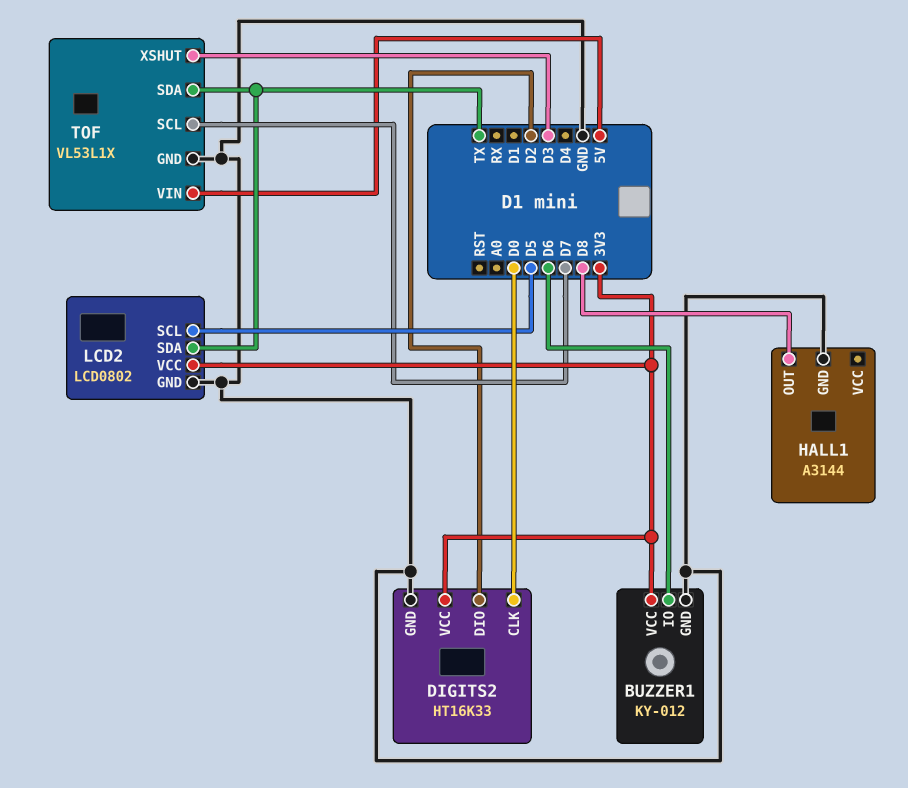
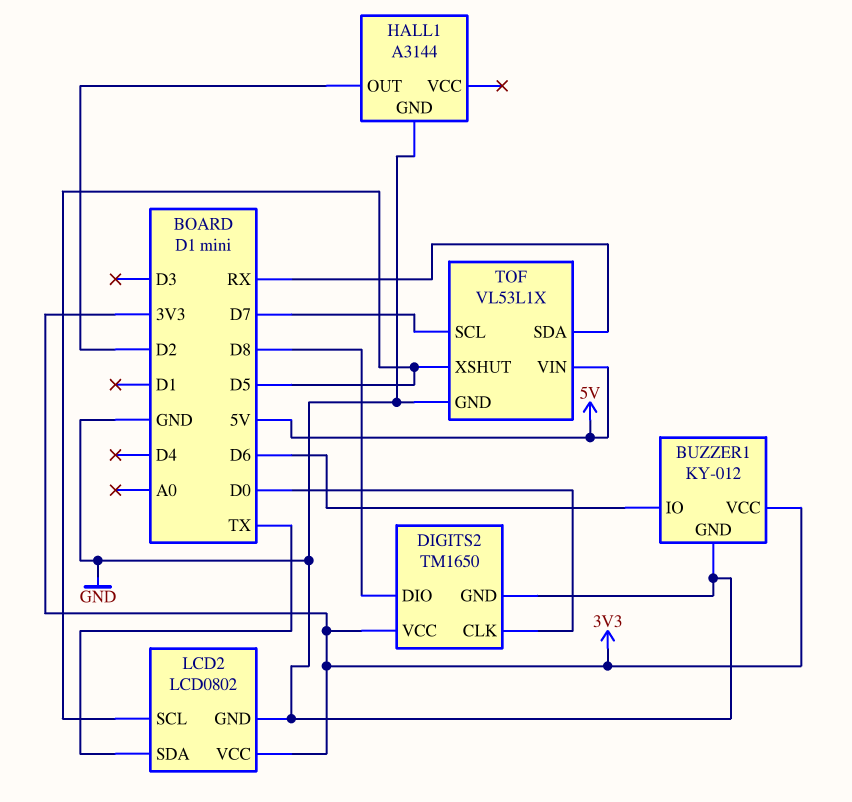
DIGITS2: HT16K33 -> TM1650
DIGITS2 pin DIO: D2 -> D8
HALL1 pin OUT: D8 -> D2
TOF pin SDA: TX -> RX
TOF pin XSHUT: D3 -> D5

